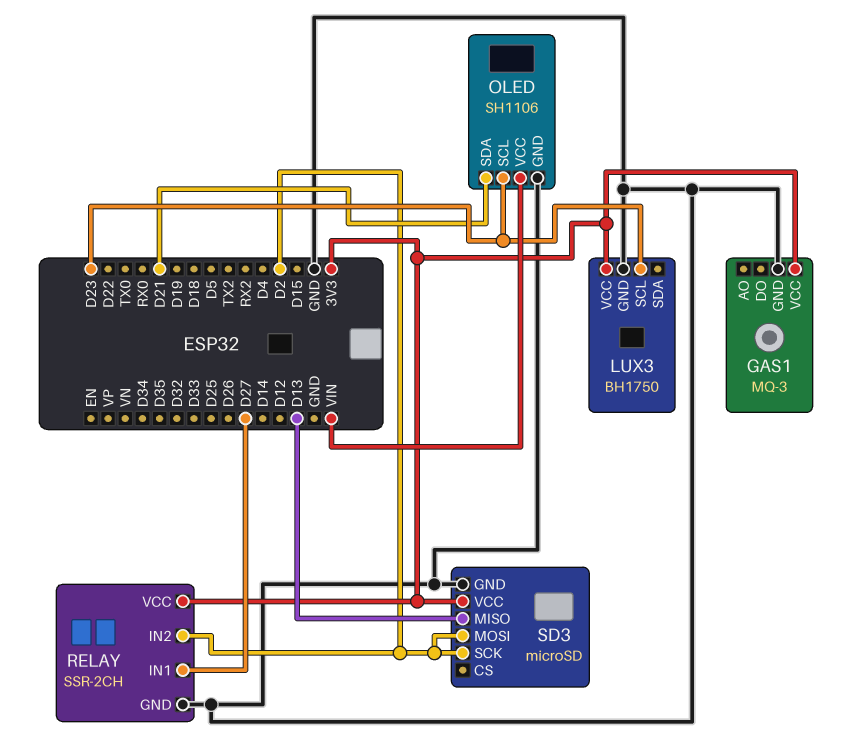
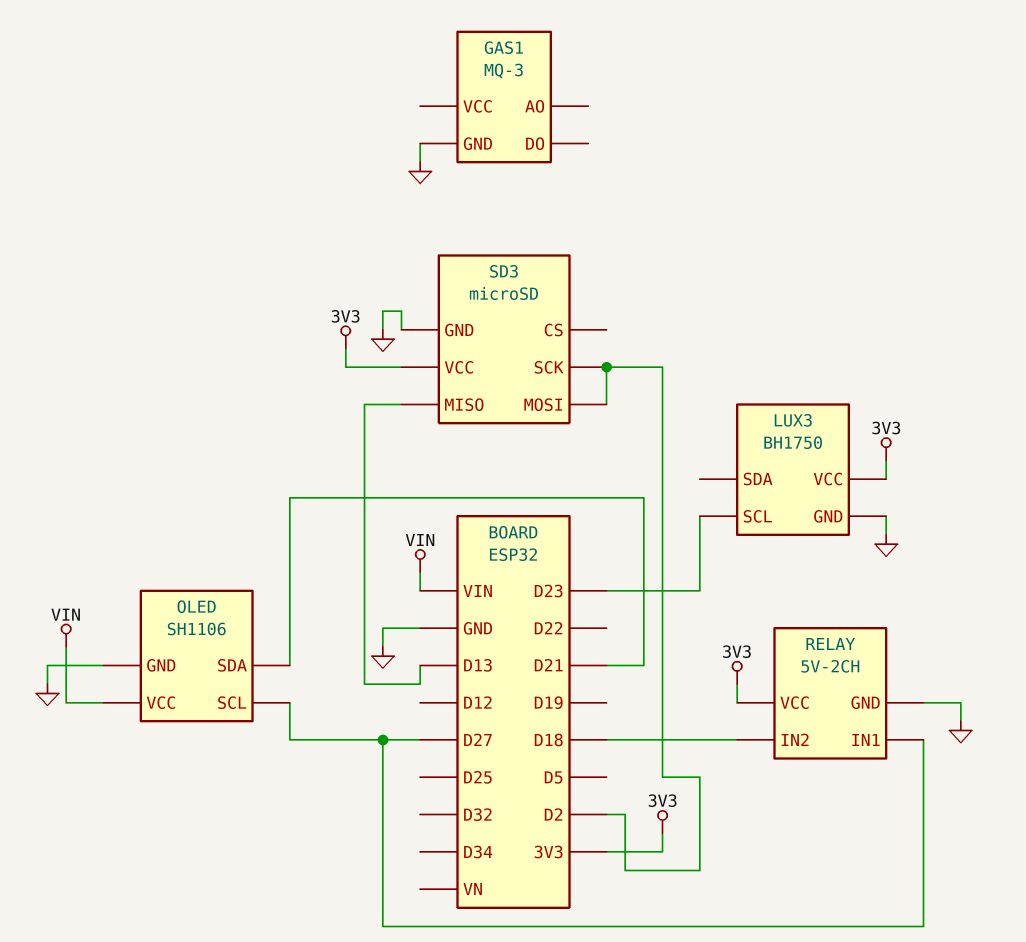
GAS1 pin VCC: 3V3 -> none
OLED pin SCL: D23 -> D27
RELAY: SSR-2CH -> 5V-2CH
RELAY pin IN2: D2 -> D18

